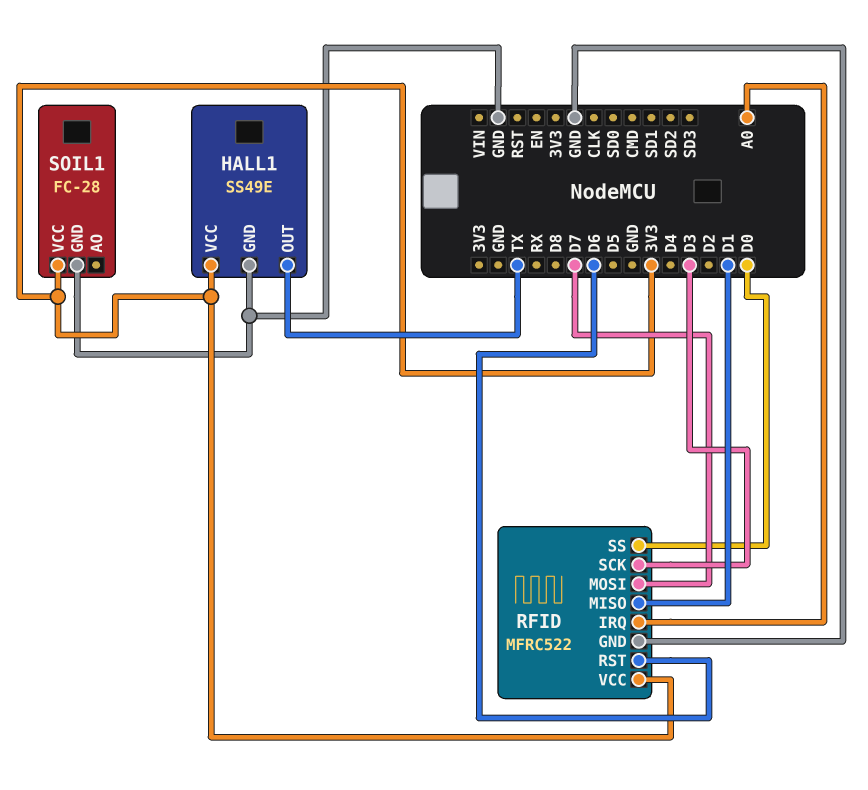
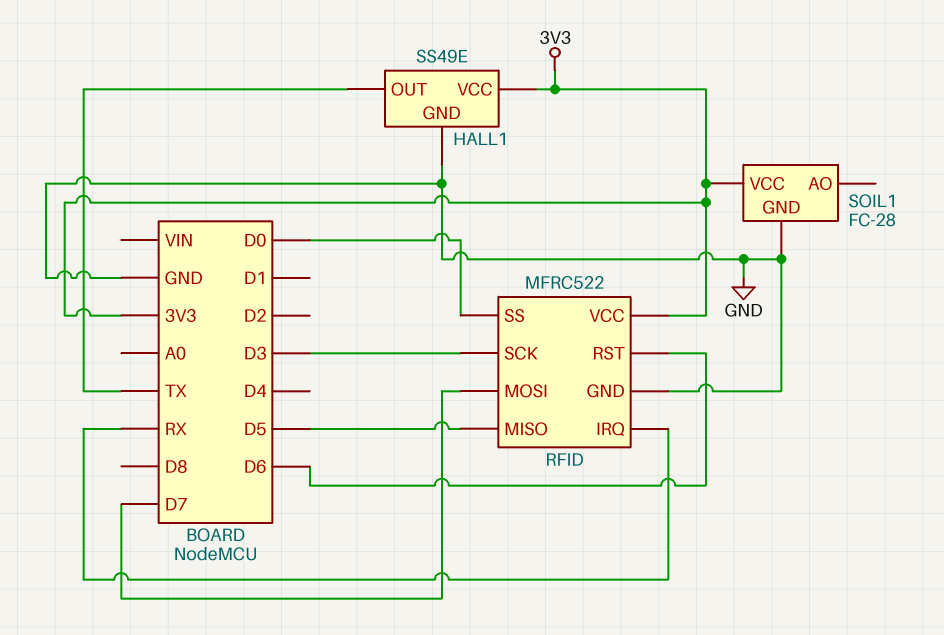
RFID pin IRQ: A0 -> RX
RFID pin MISO: D1 -> D5

